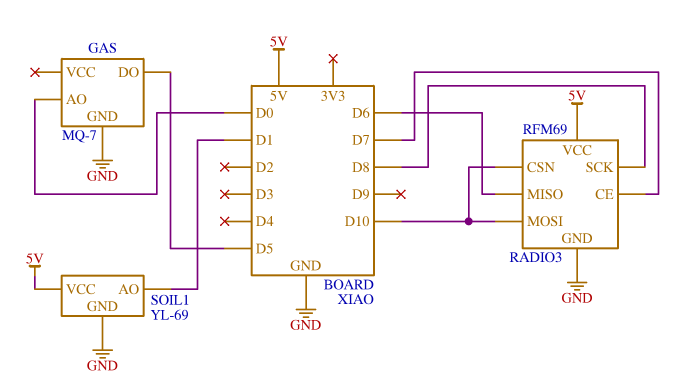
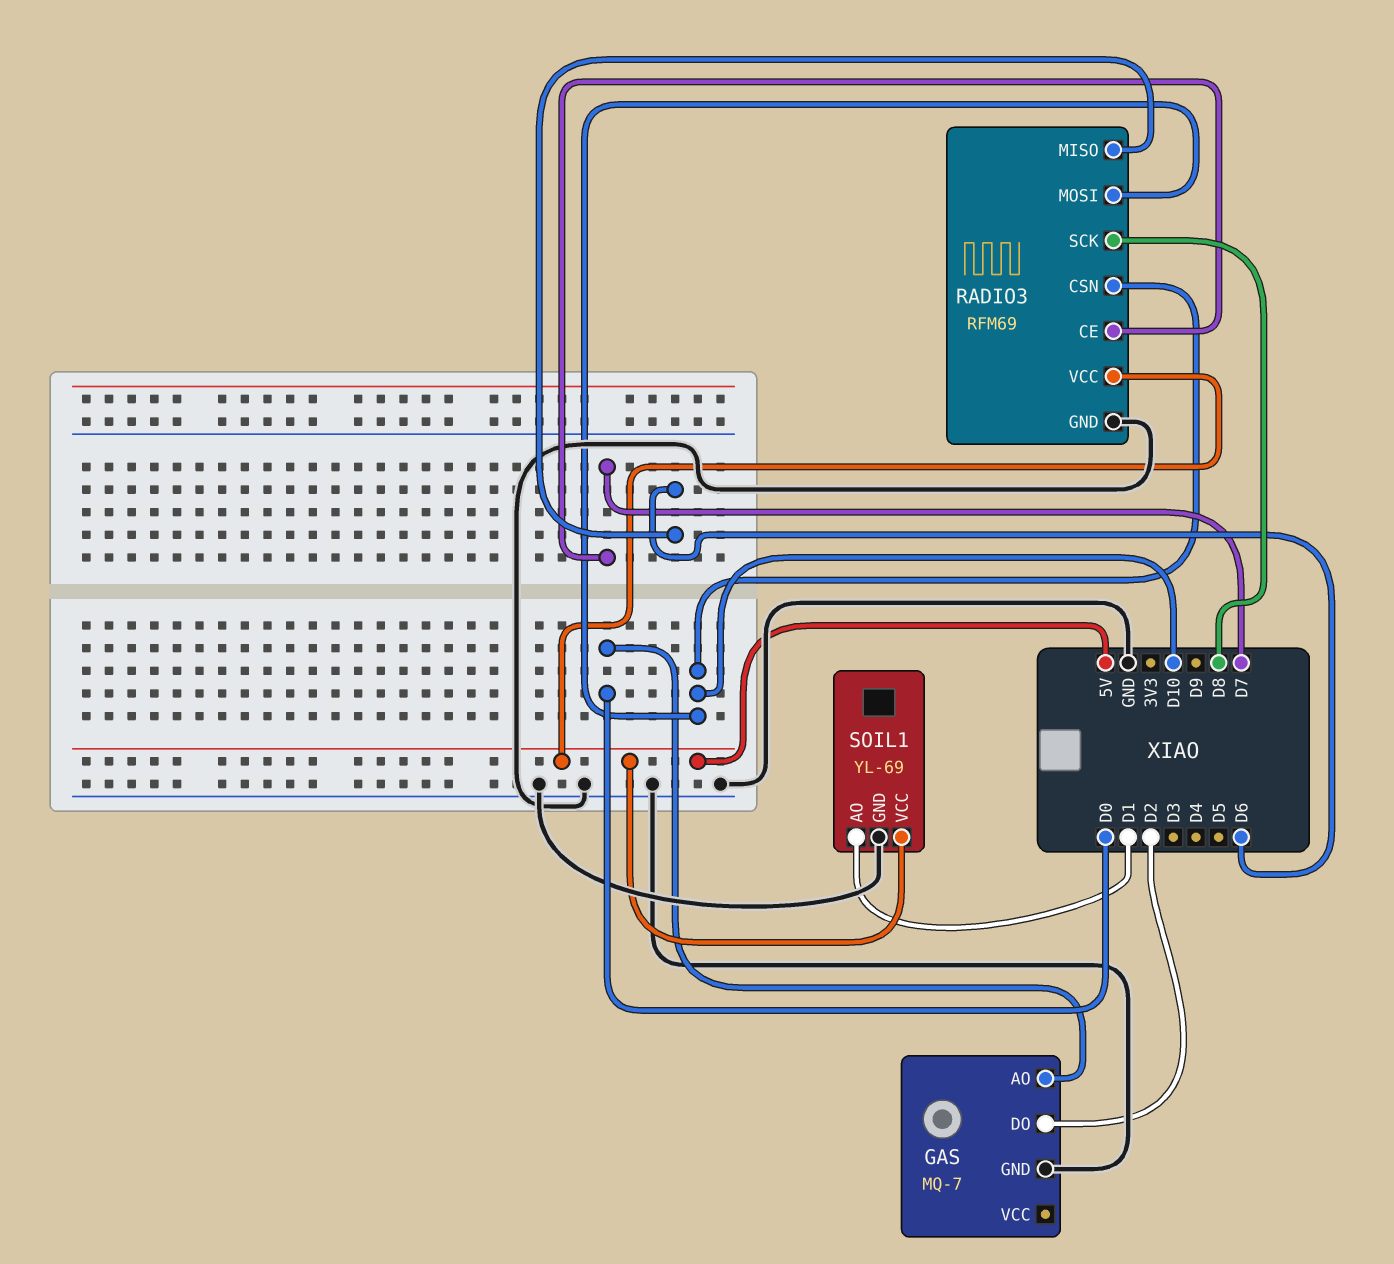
GAS pin DO: D5 -> D2

